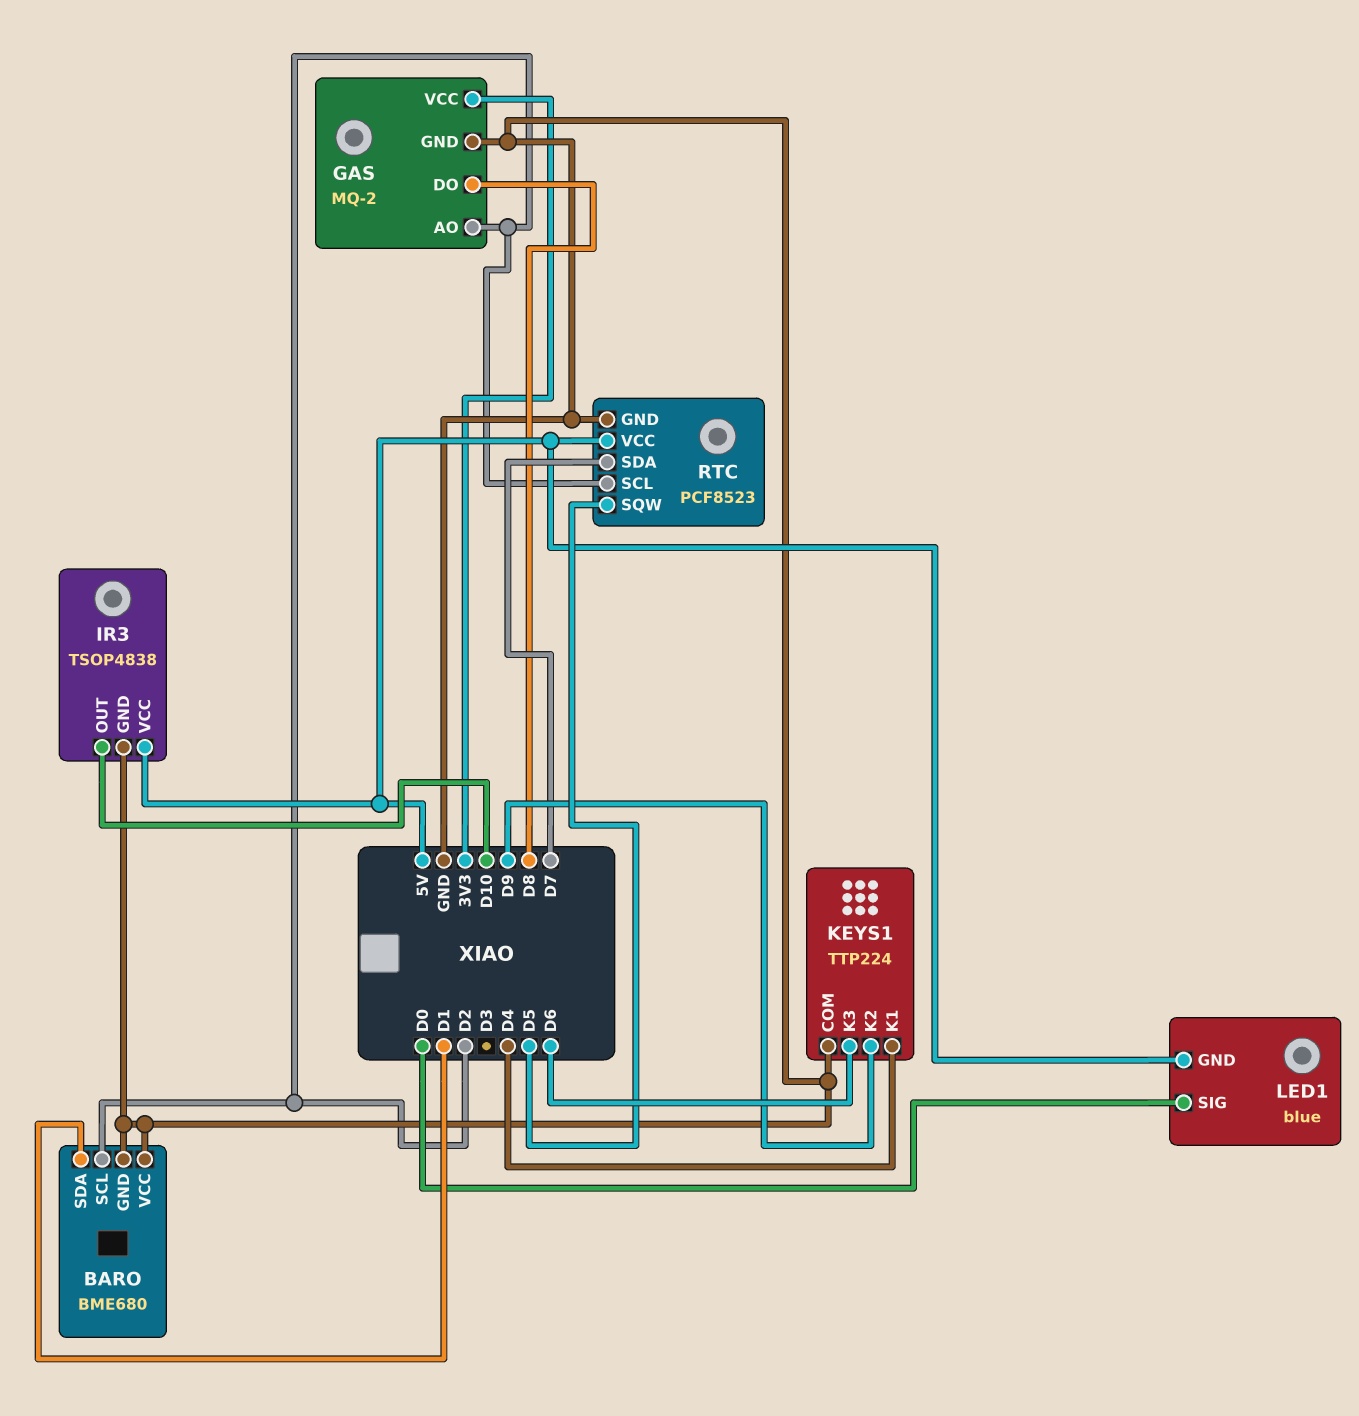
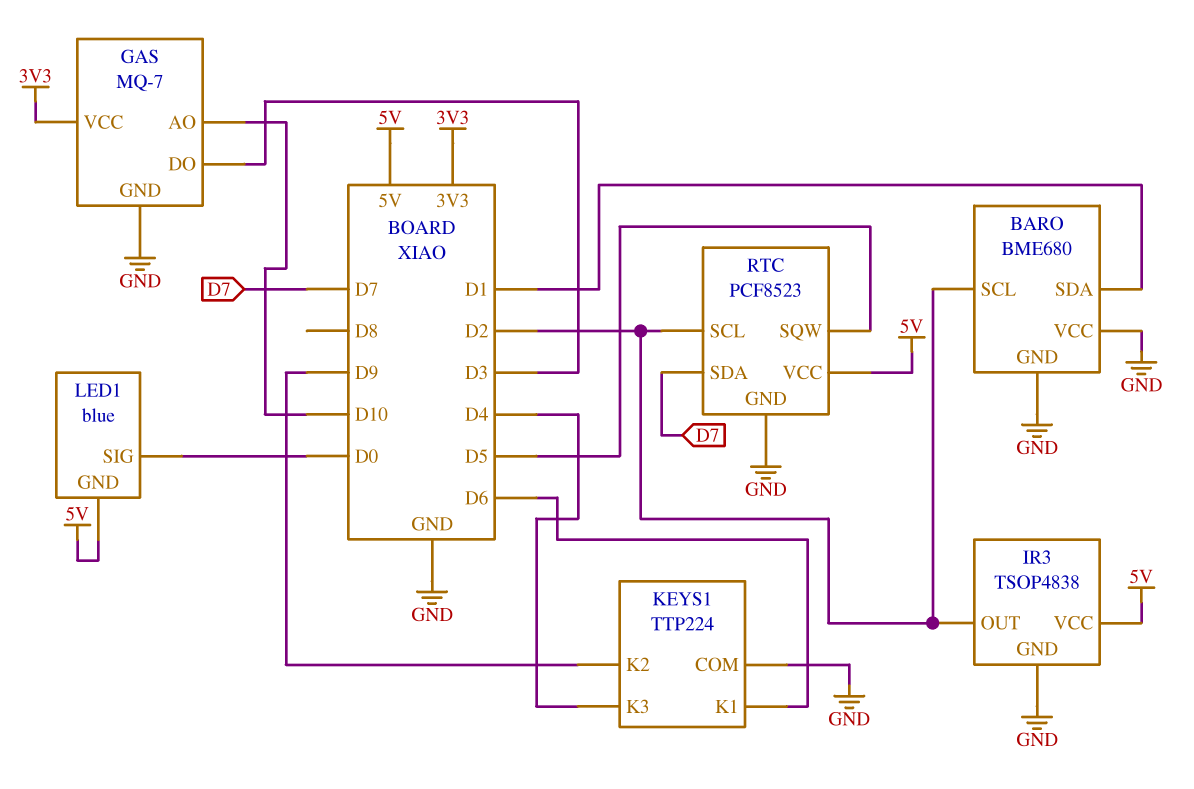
GAS: MQ-2 -> MQ-7
GAS pin AO: D2 -> D10
GAS pin DO: D8 -> D3
IR3 pin OUT: D10 -> D2
KEYS1 pin K1: D4 -> D6
KEYS1 pin K3: D6 -> D4

